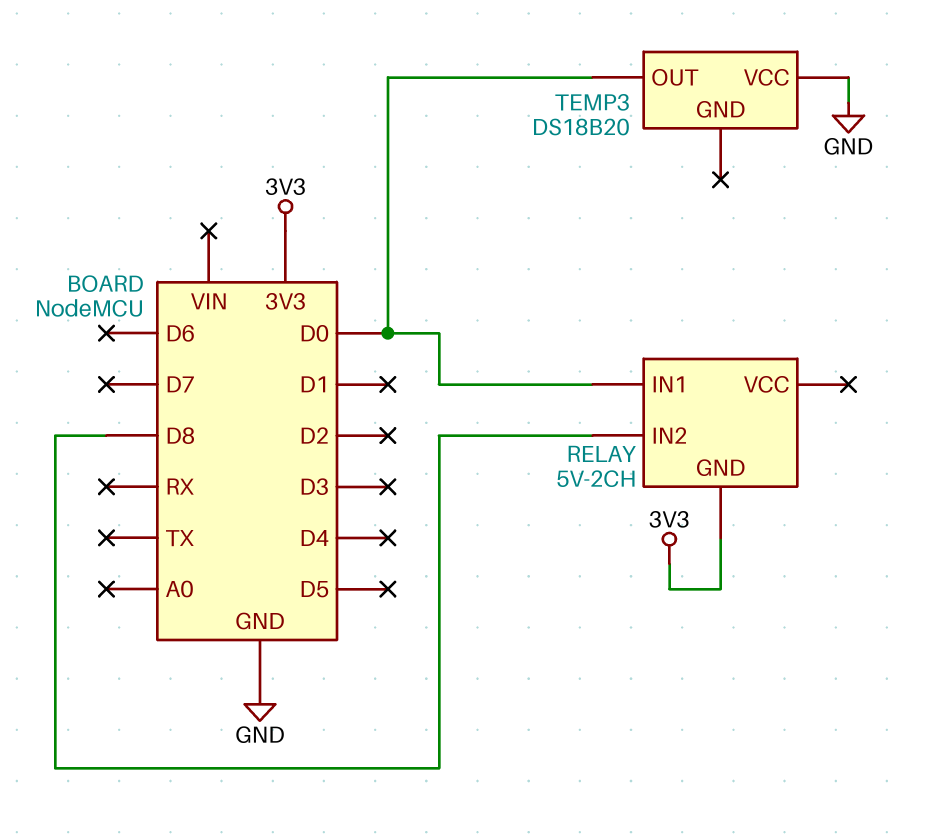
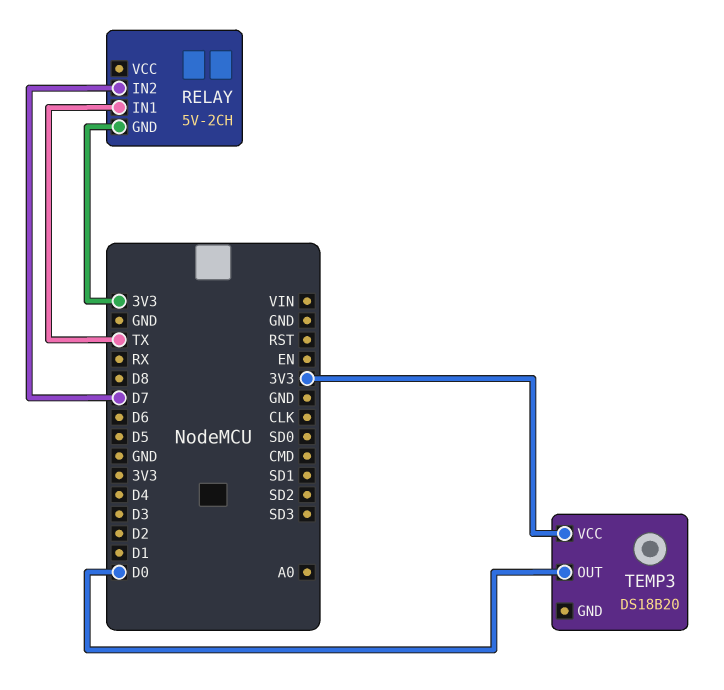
RELAY pin IN1: D0 -> TX
RELAY pin IN2: D8 -> D7
TEMP3 pin VCC: GND -> 3V3

